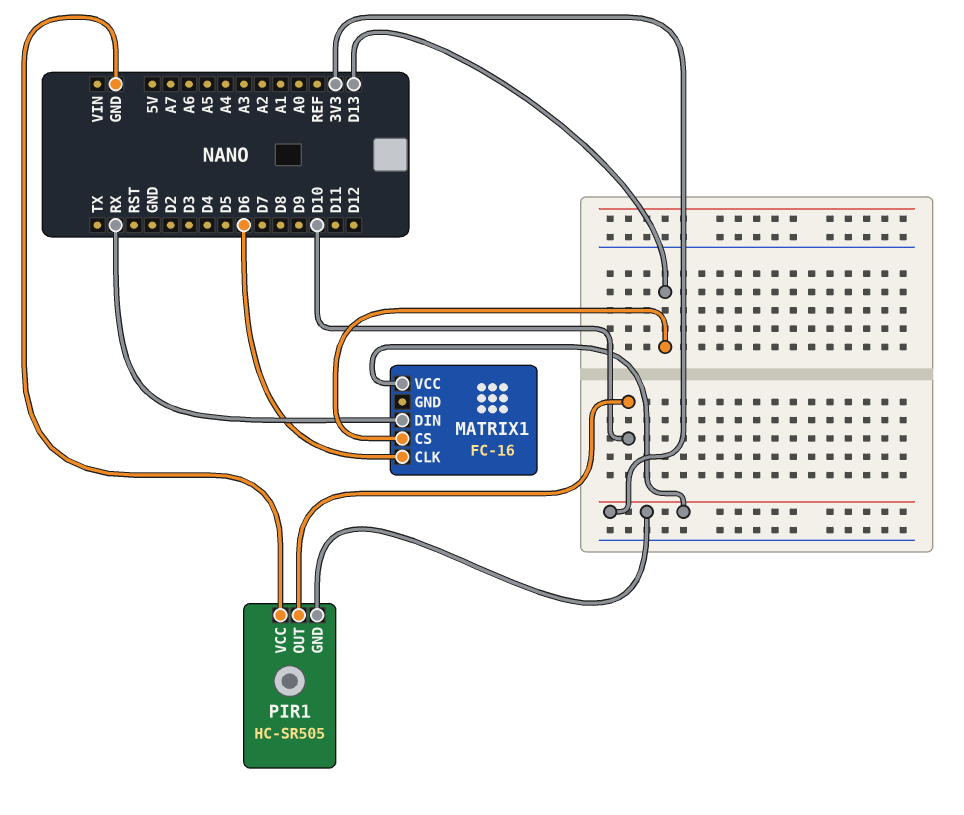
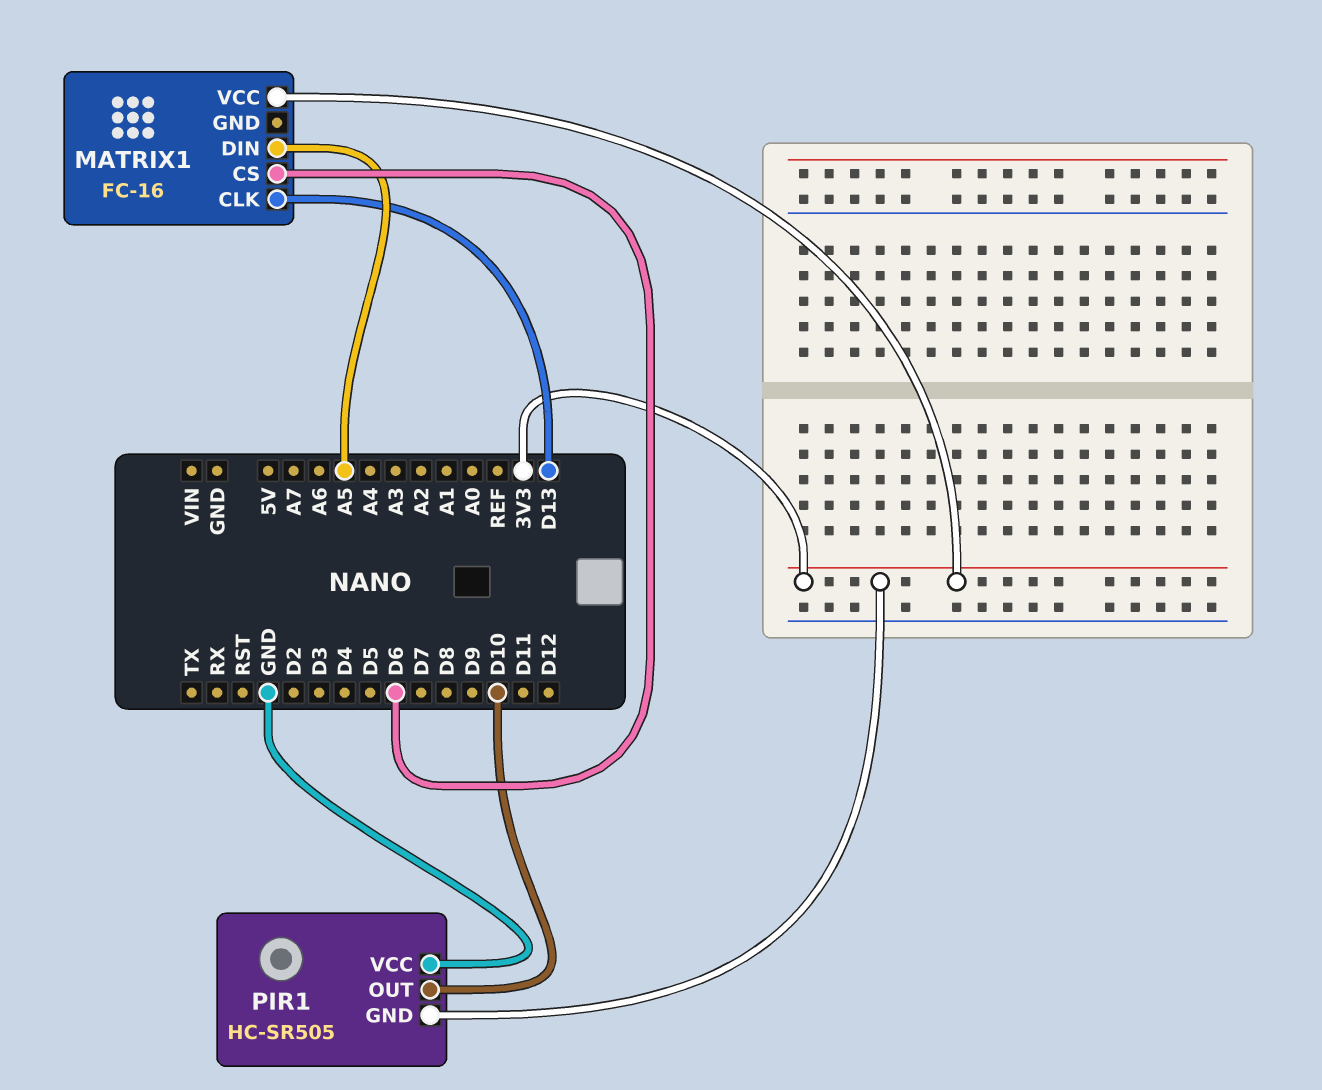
MATRIX1 pin CLK: D6 -> D13
MATRIX1 pin CS: D13 -> D6
MATRIX1 pin DIN: RX -> A5

